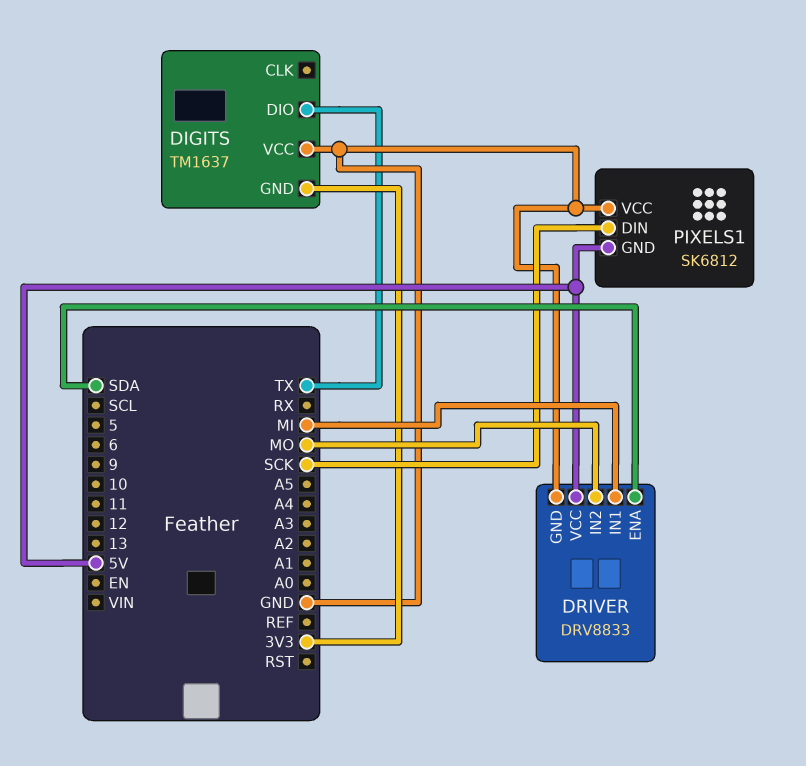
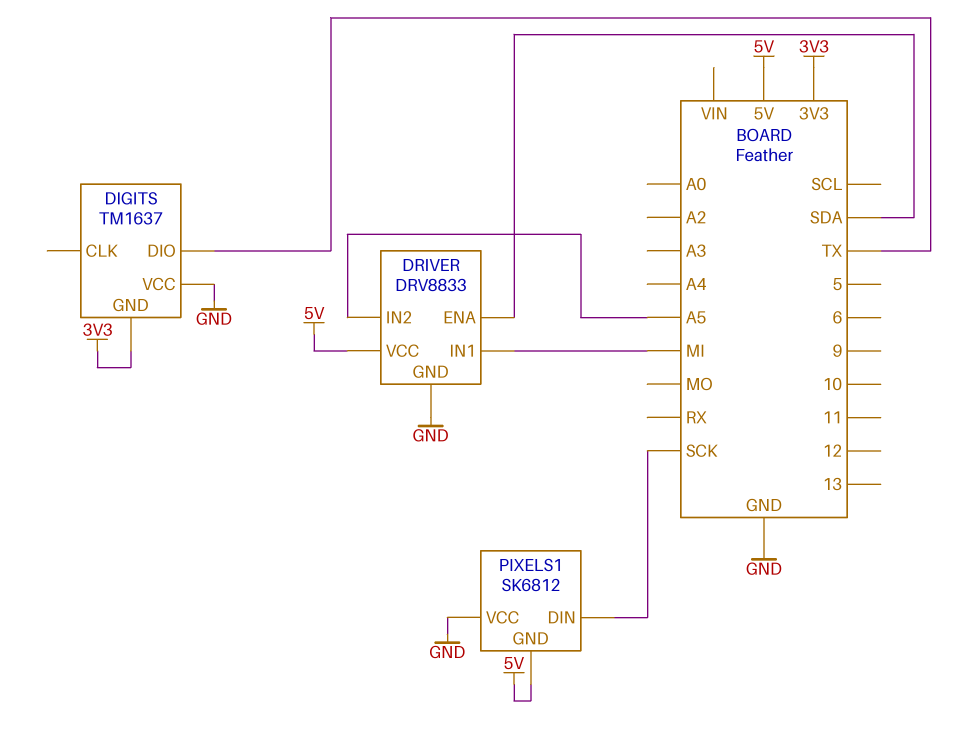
DRIVER pin IN2: MO -> A5

